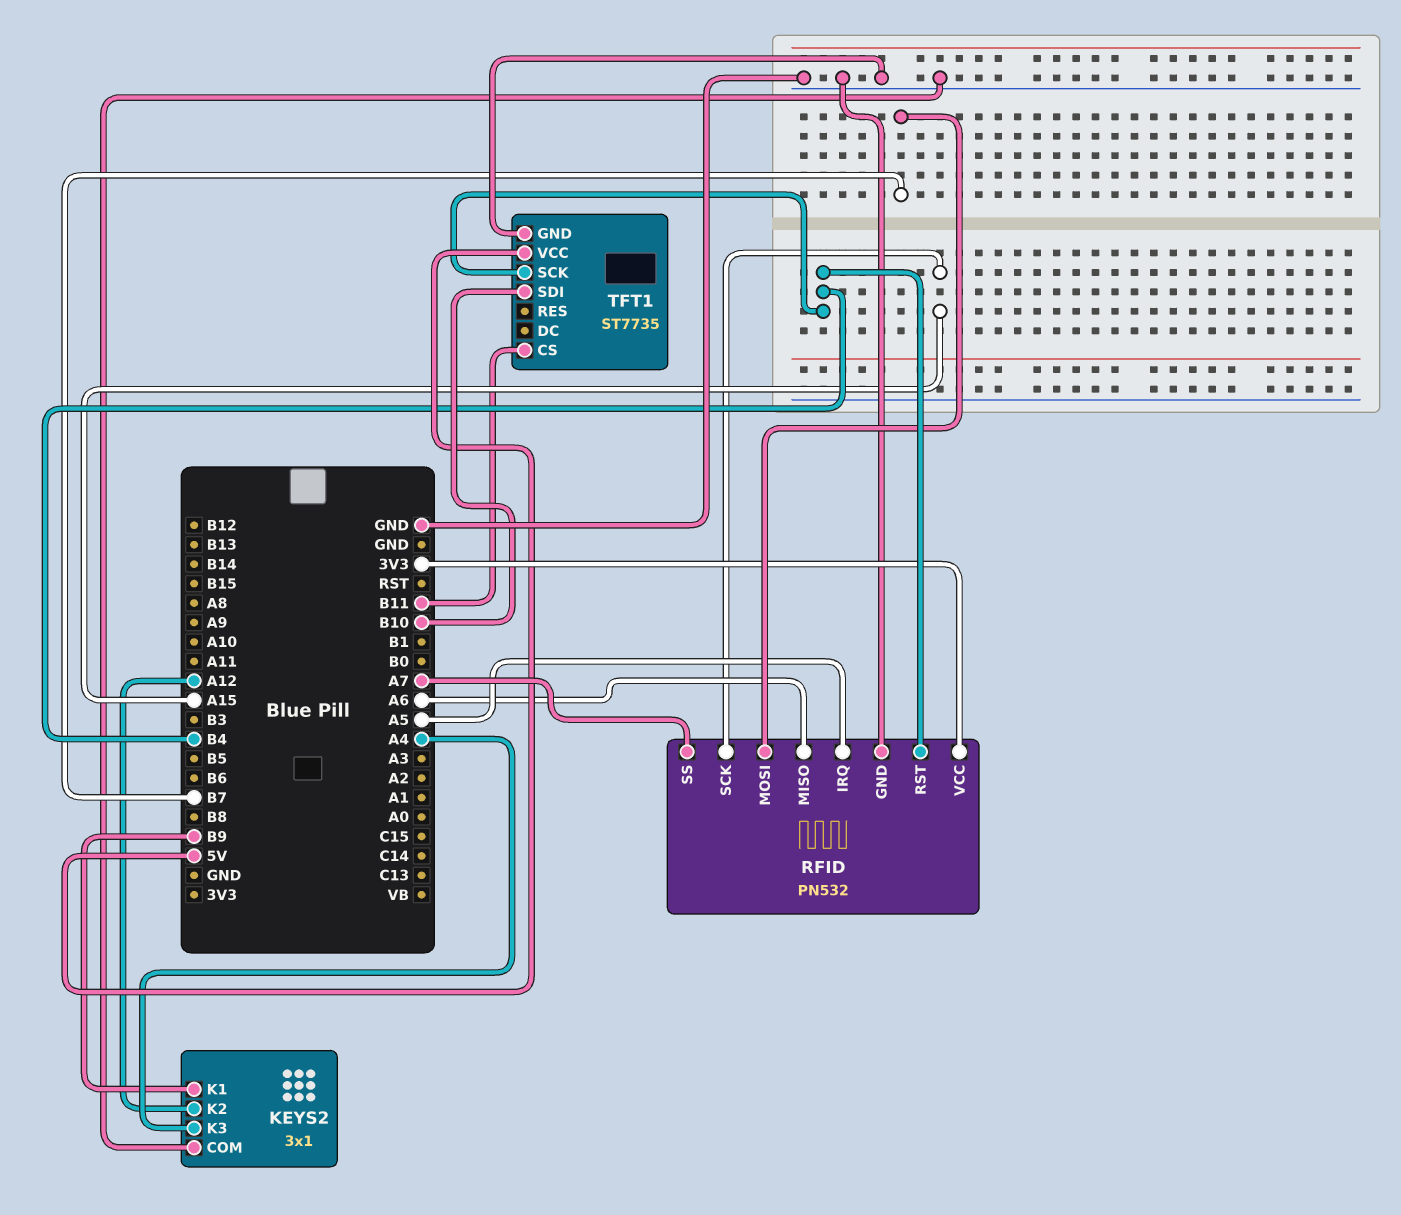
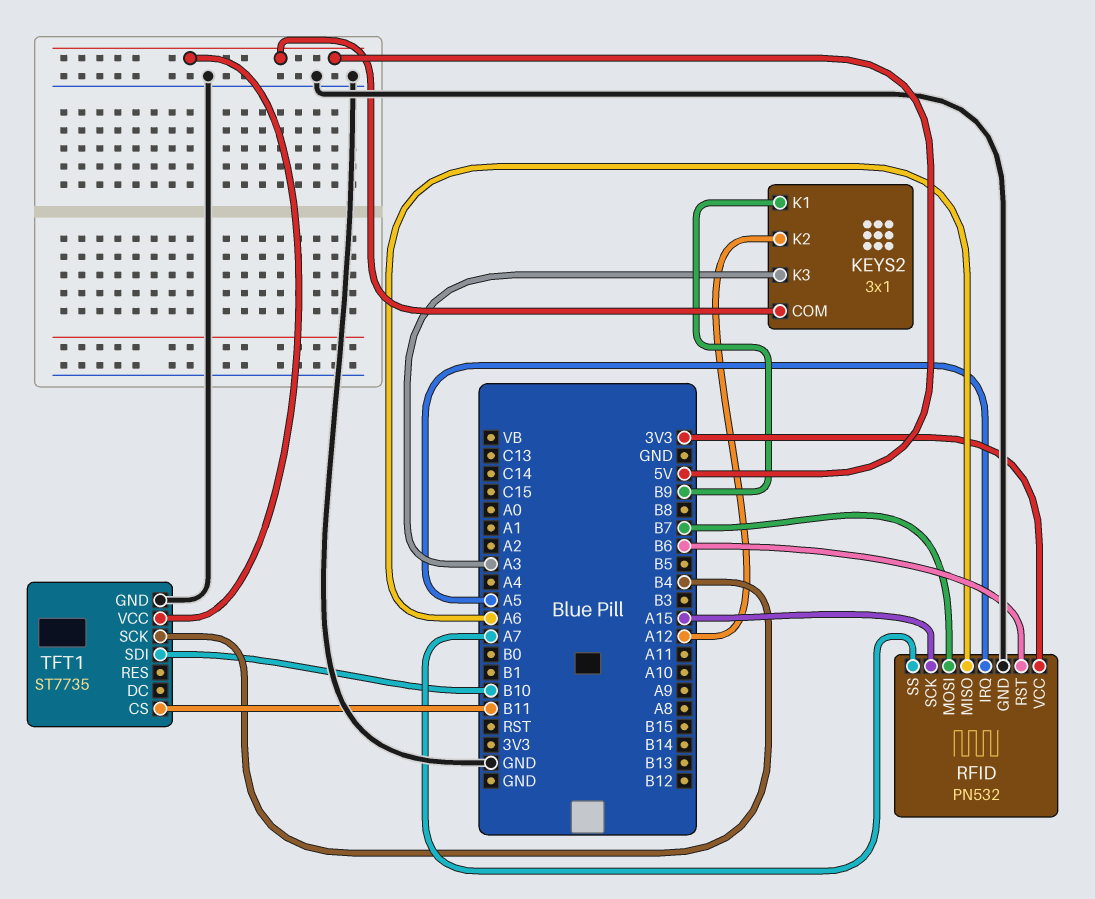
KEYS2 pin COM: GND -> 5V
KEYS2 pin K3: A4 -> A3
RFID pin RST: B4 -> B6

